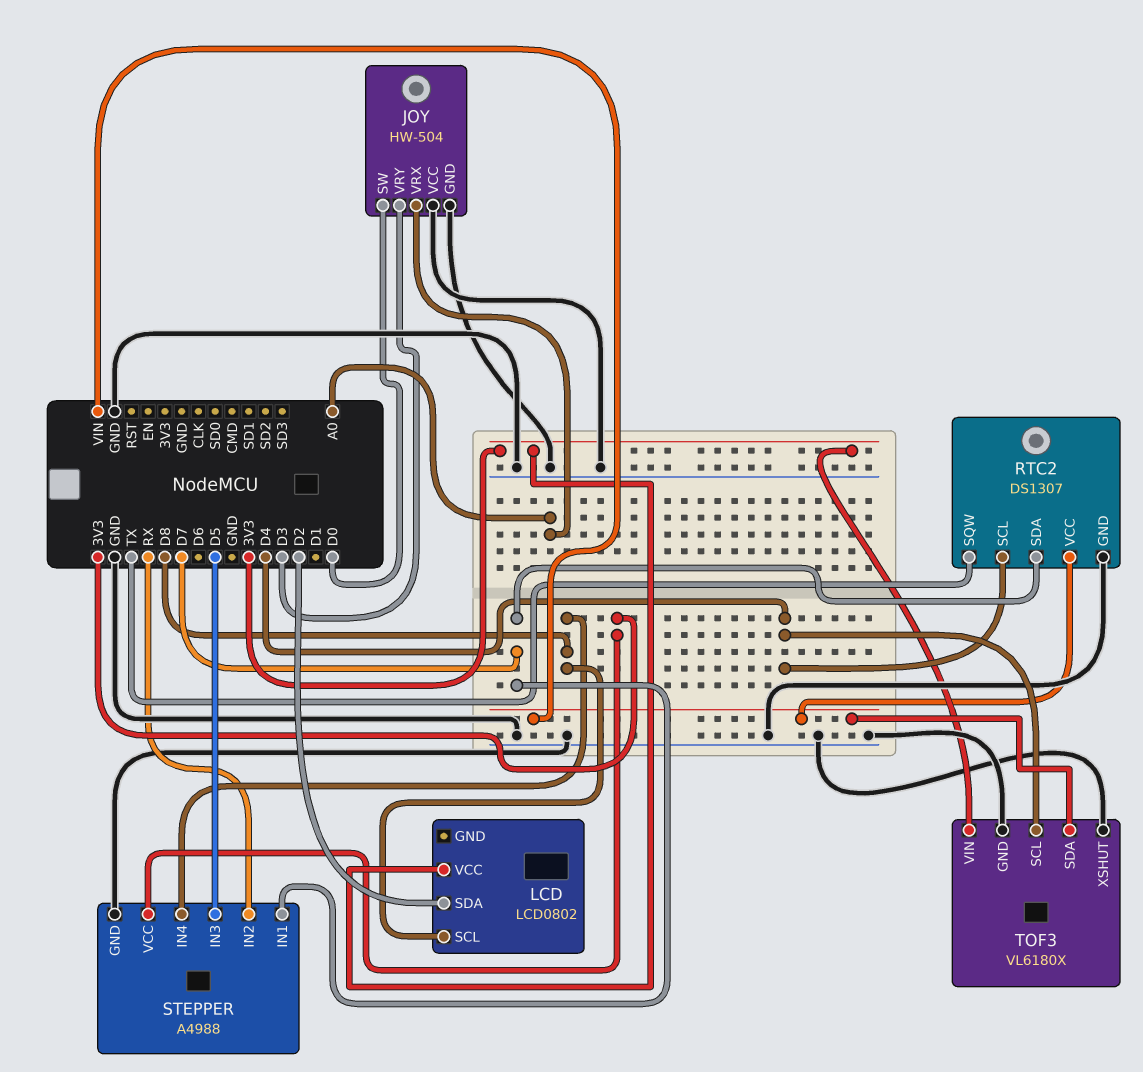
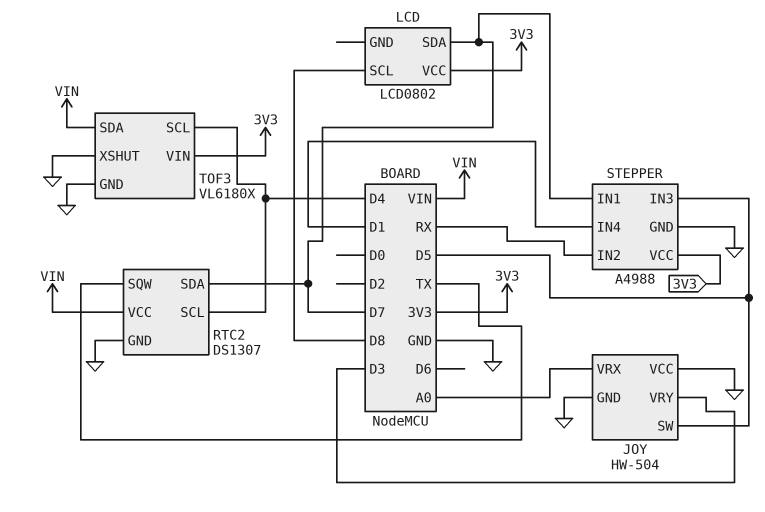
JOY pin SW: D0 -> D5
LCD pin SDA: D2 -> D7
STEPPER pin IN4: D8 -> D1

